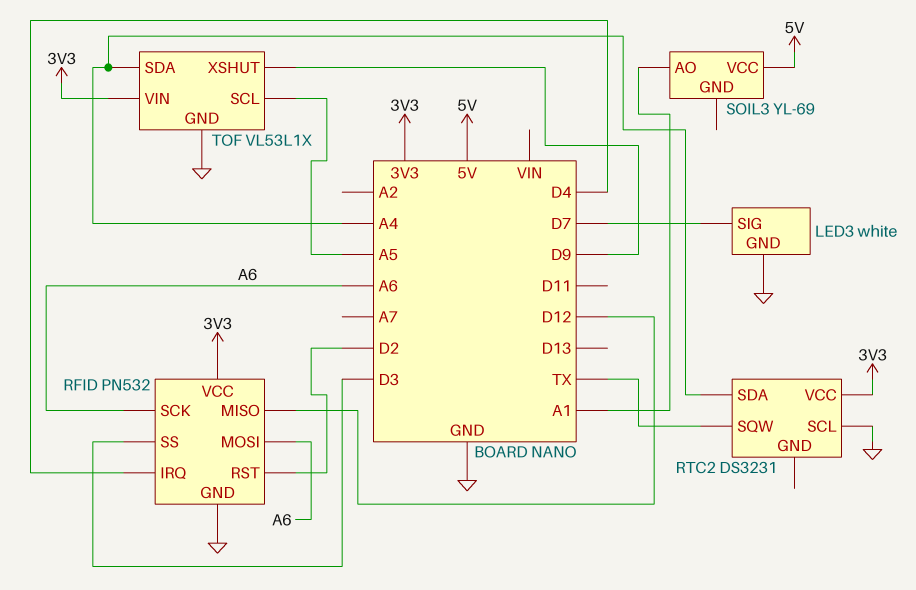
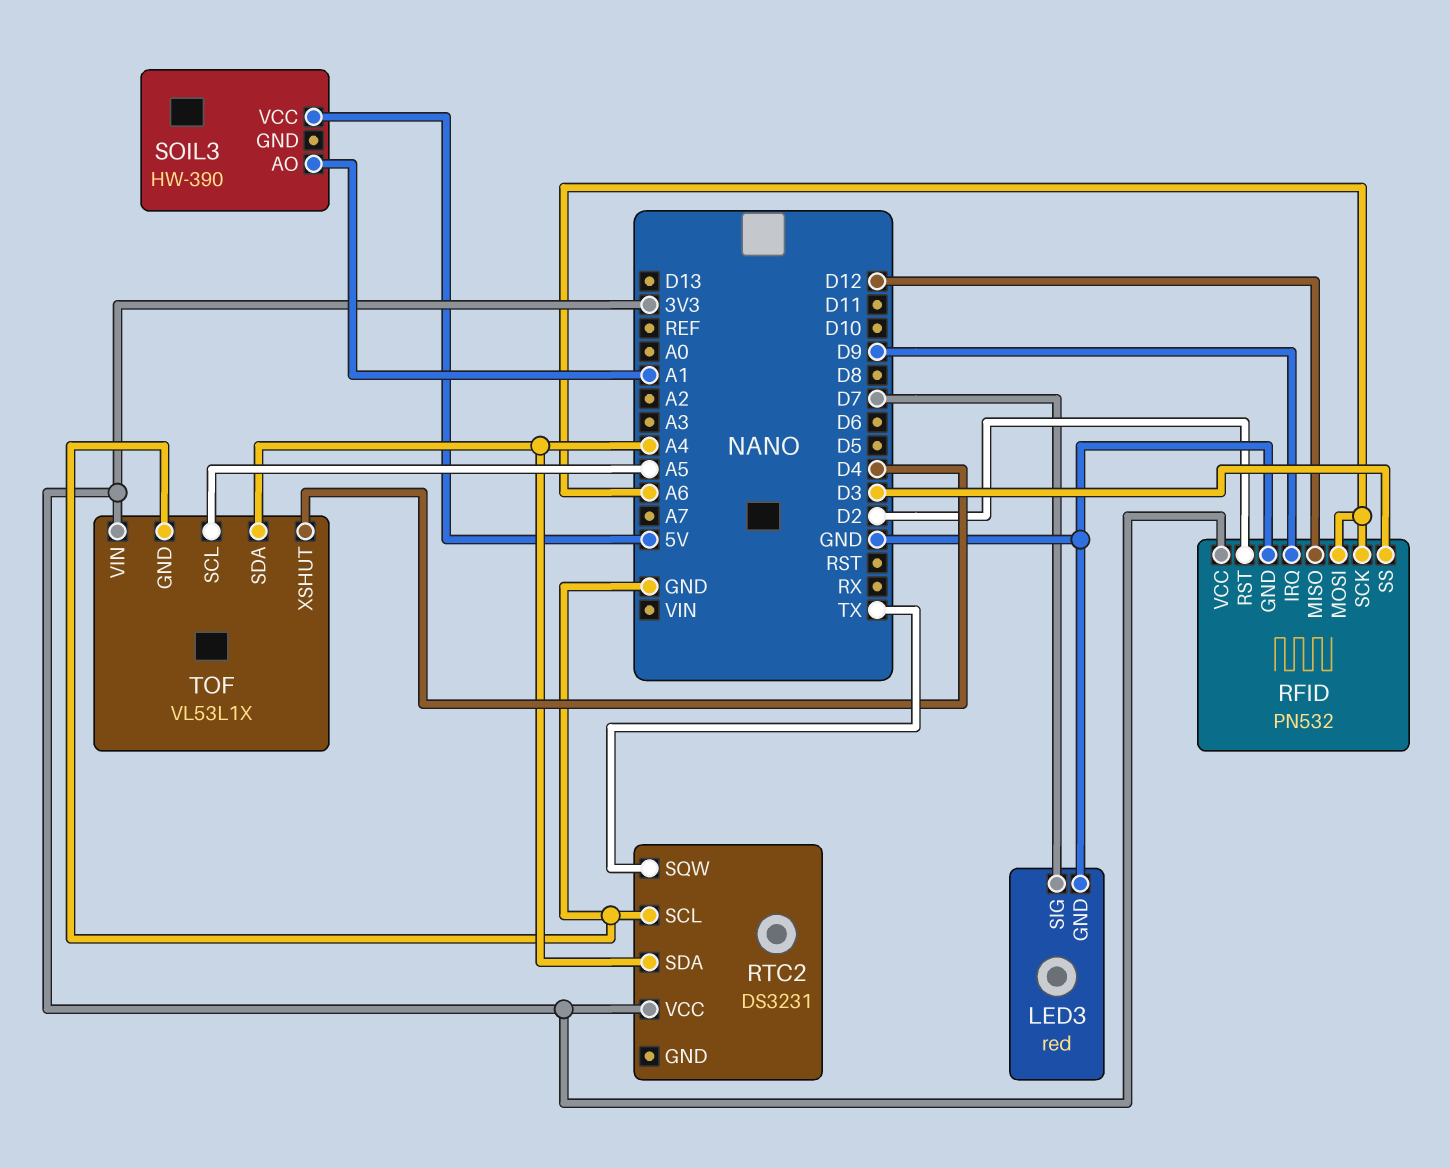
LED3: white -> red
RFID pin IRQ: D4 -> D9
SOIL3: YL-69 -> HW-390
TOF pin XSHUT: D9 -> D4

